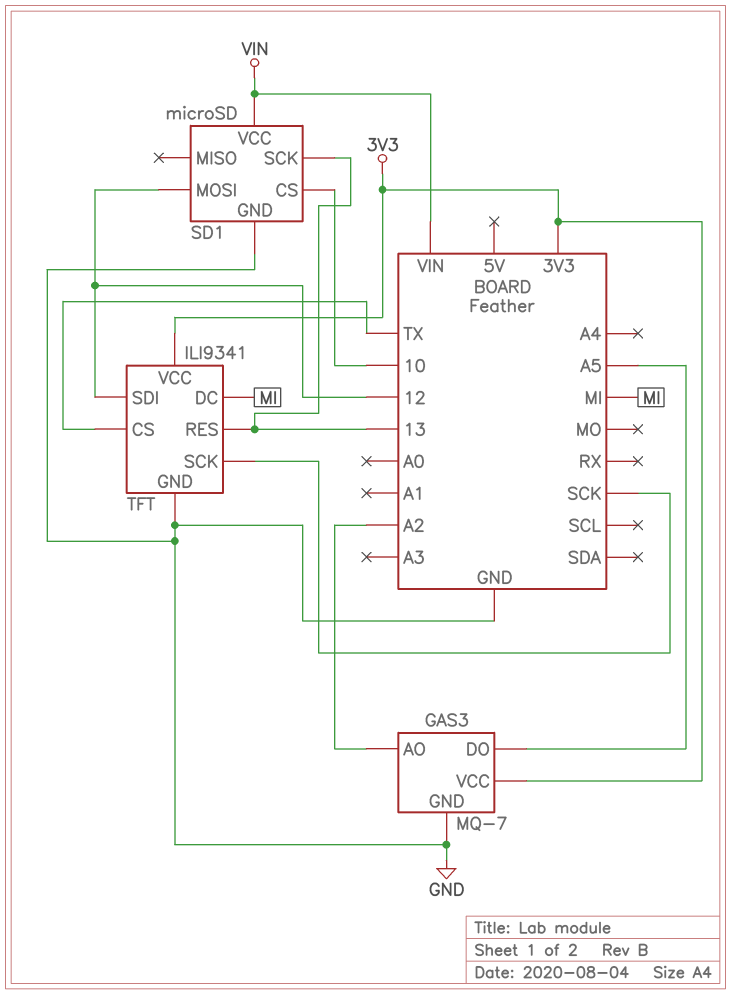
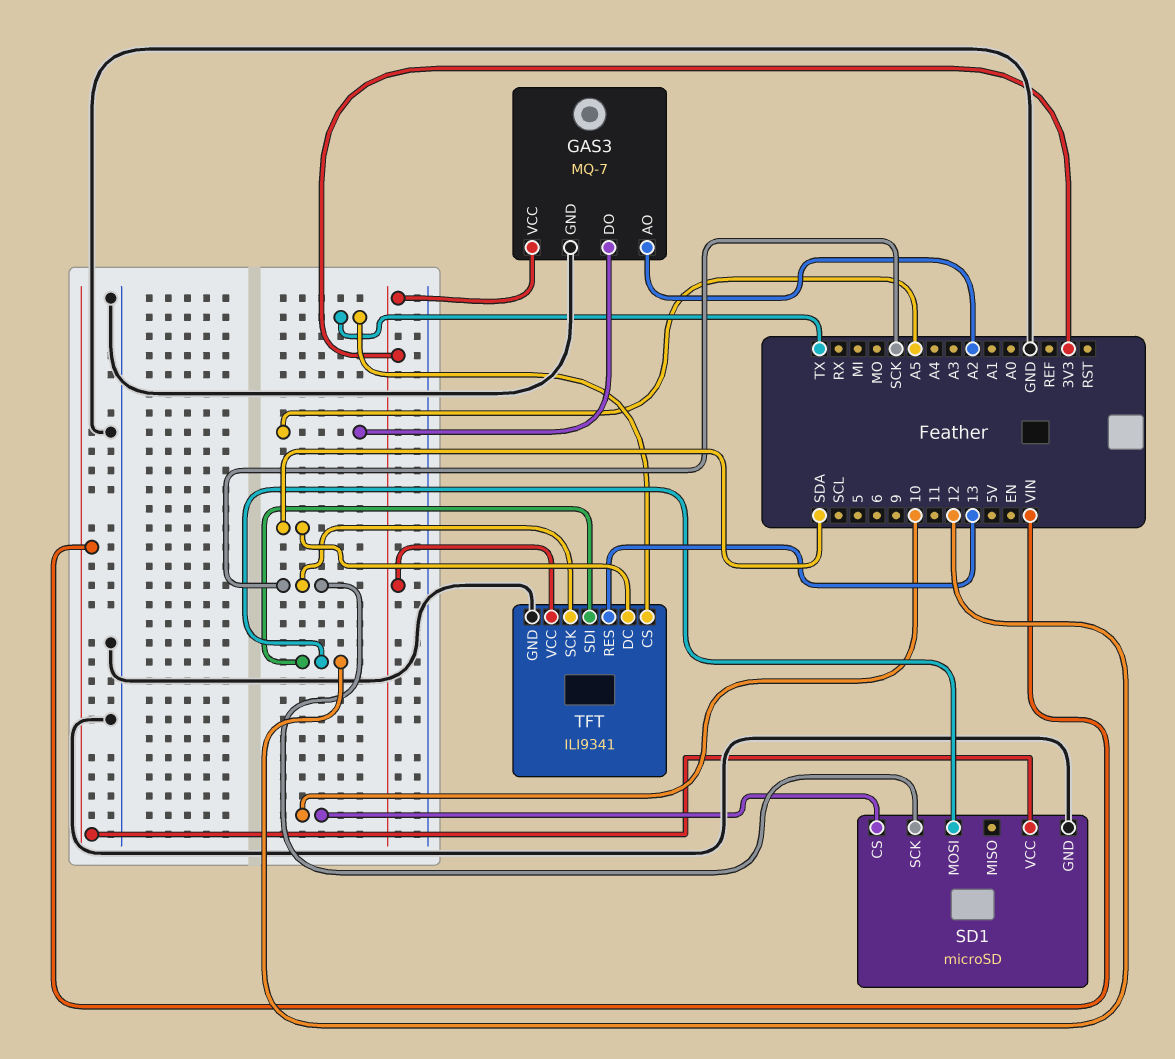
SD1 pin SCK: 13 -> SCK
TFT pin DC: MI -> SDA

